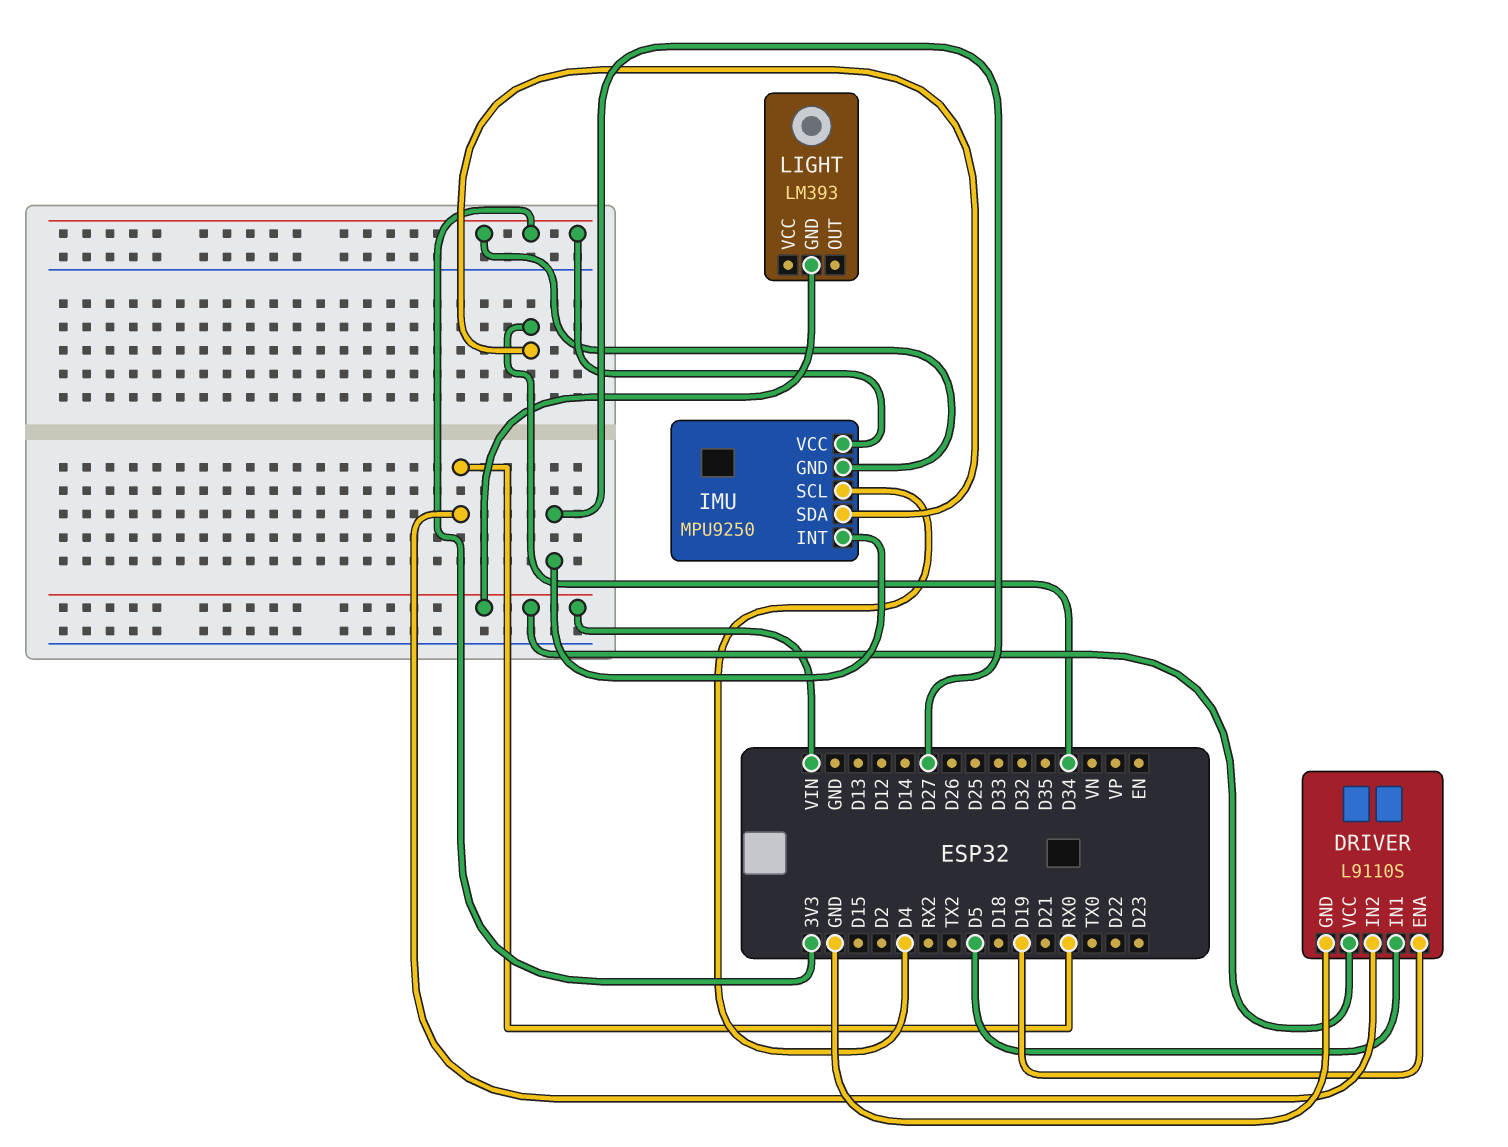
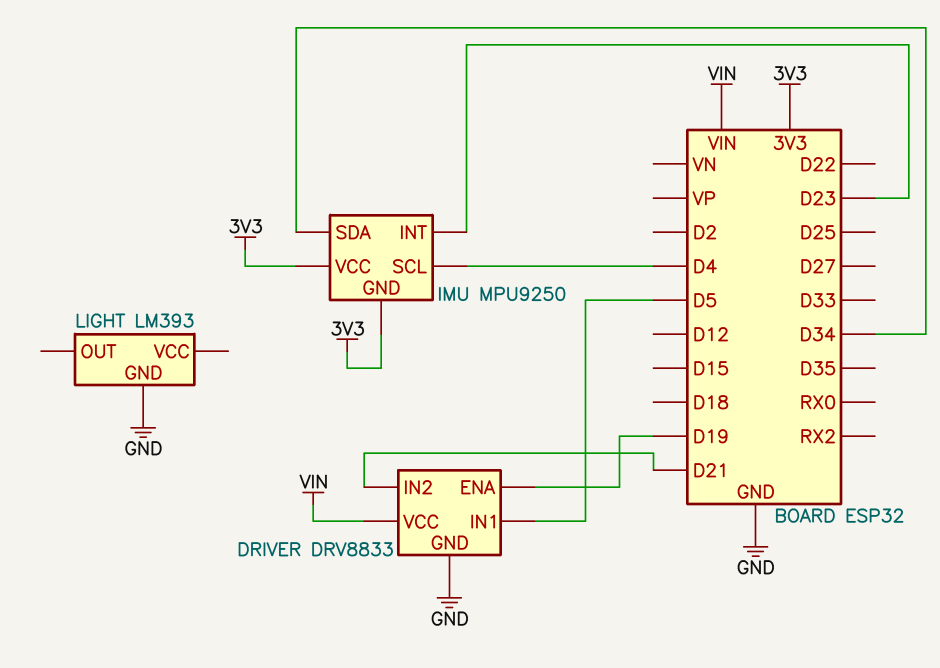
DRIVER: L9110S -> DRV8833
DRIVER pin IN2: RX0 -> D21
IMU pin INT: D27 -> D23
LIGHT pin GND: VIN -> GND

